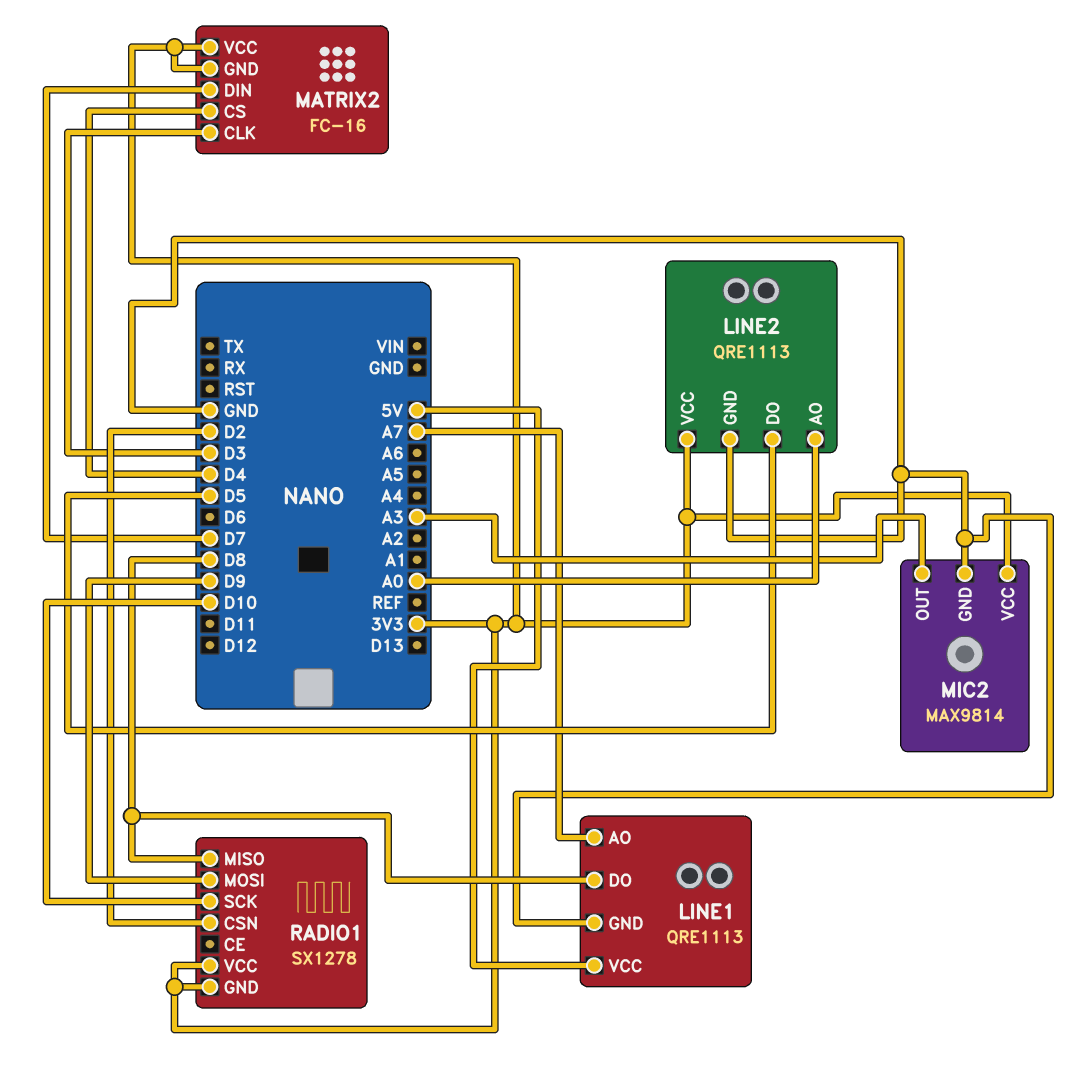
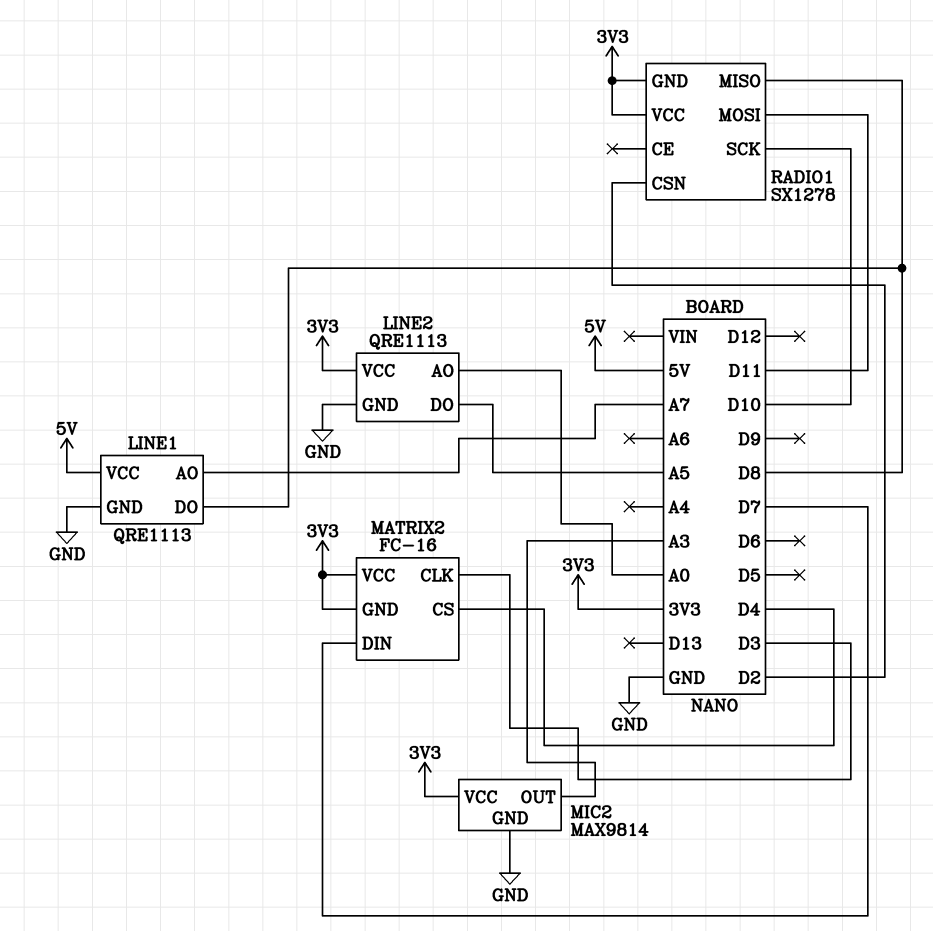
LINE2 pin DO: D5 -> A5
RADIO1 pin MOSI: D9 -> D11

